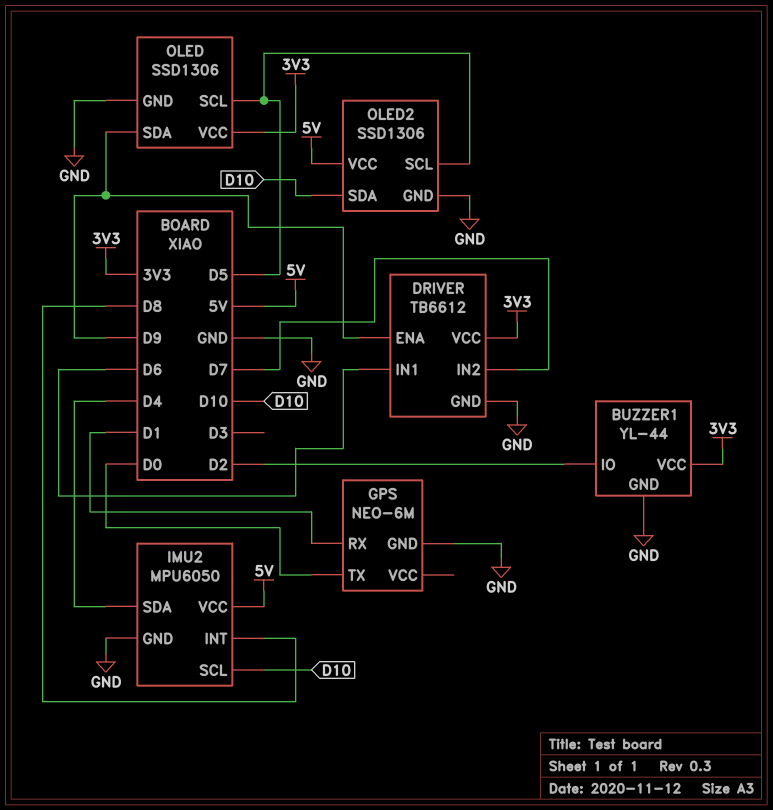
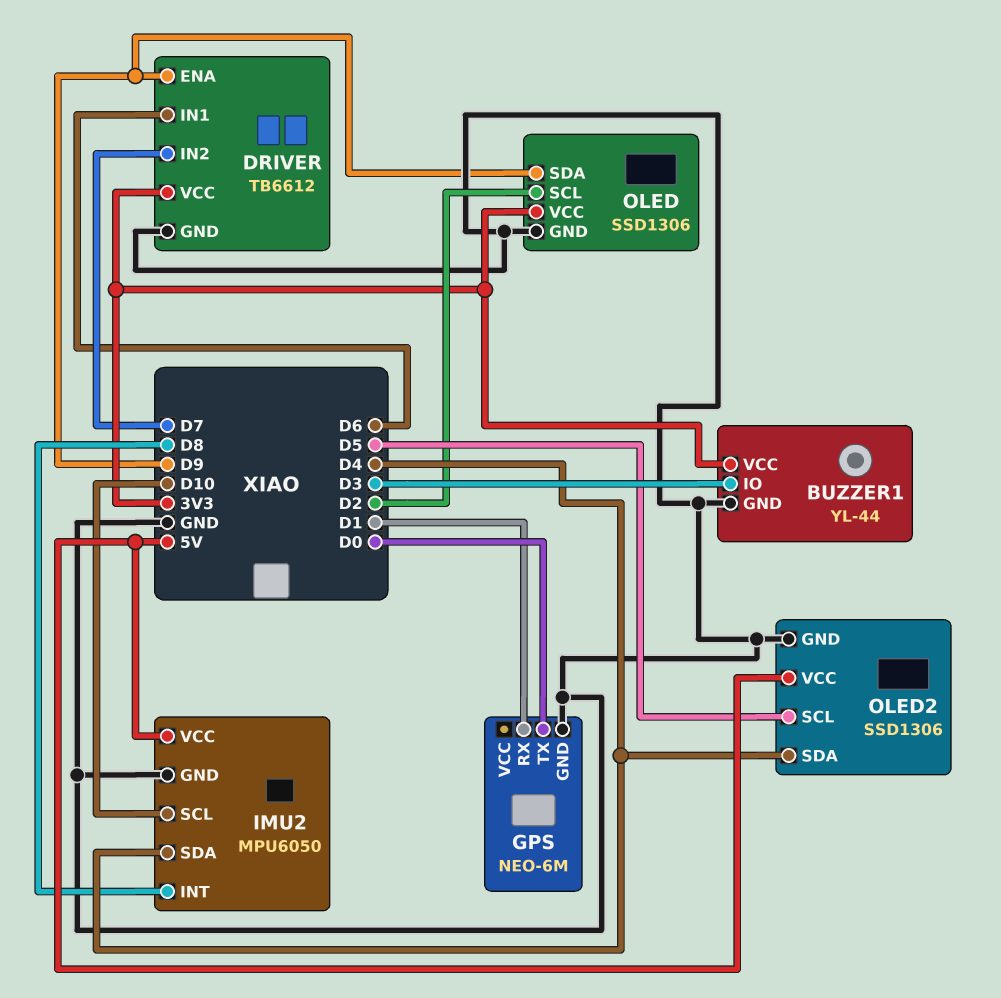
BUZZER1 pin IO: D2 -> D3
OLED pin SCL: D5 -> D2
OLED2 pin SDA: D10 -> D4

